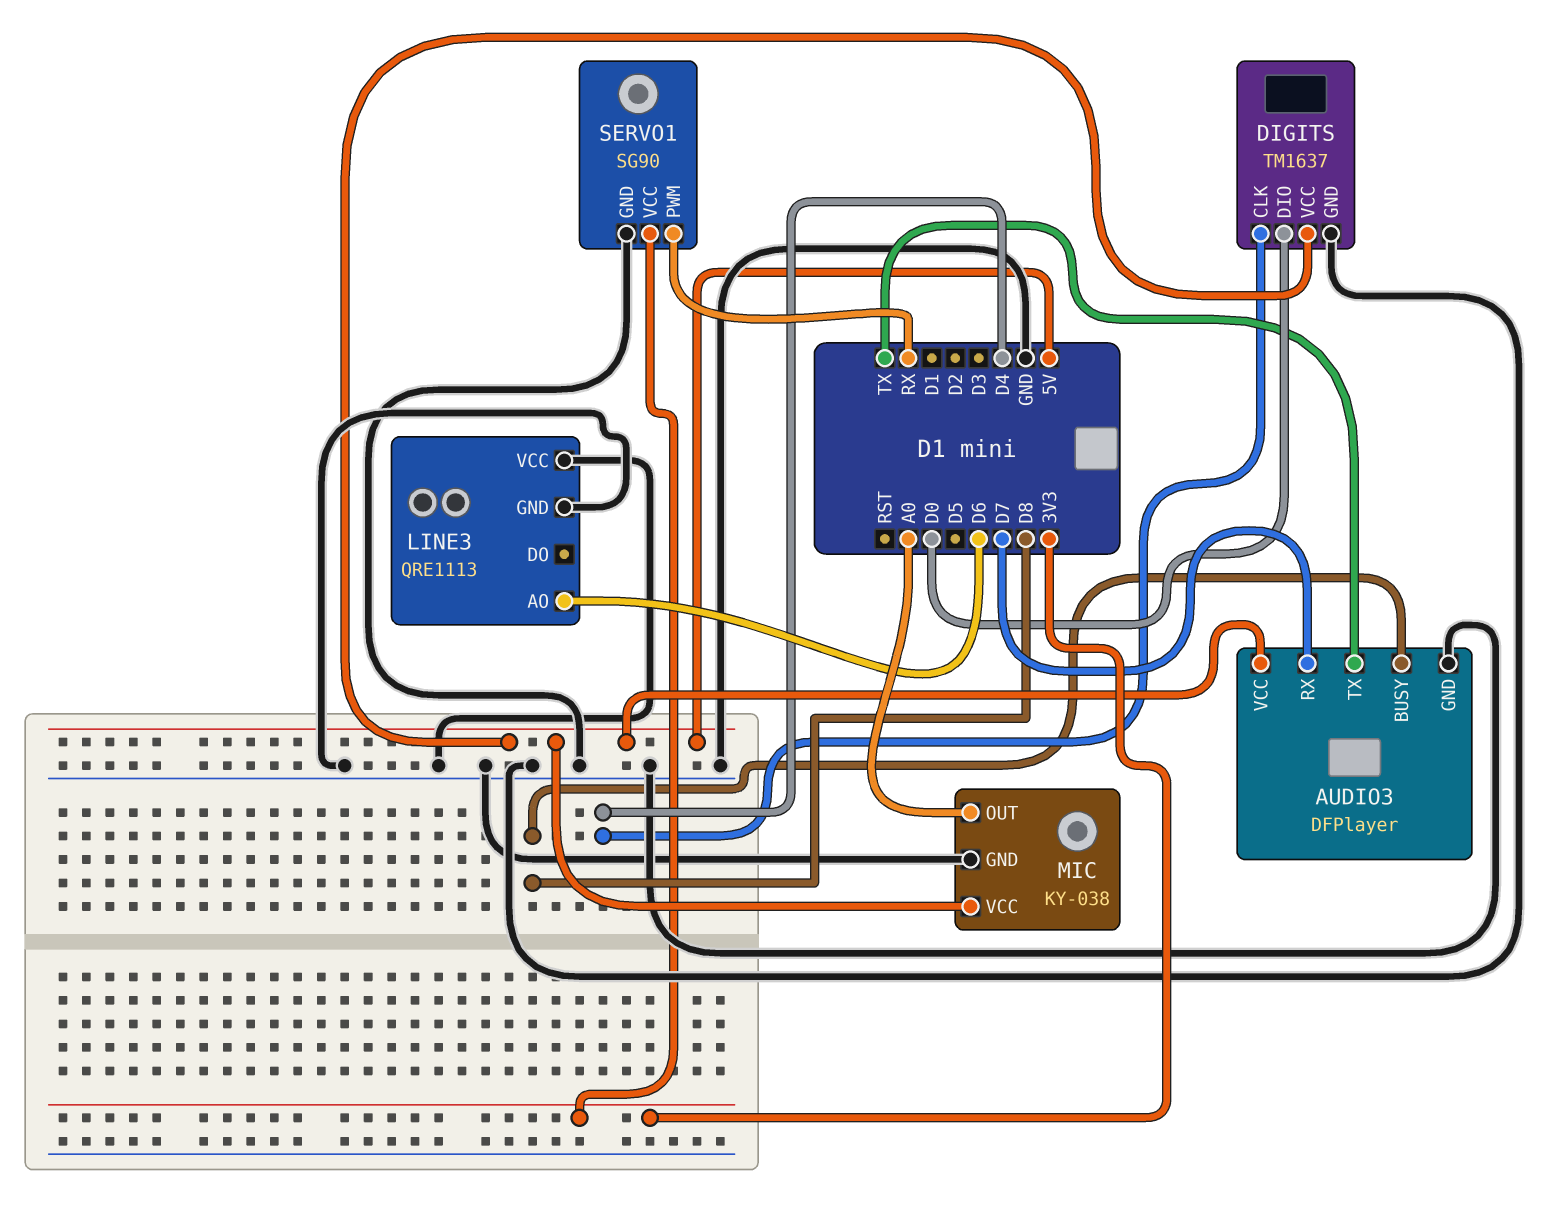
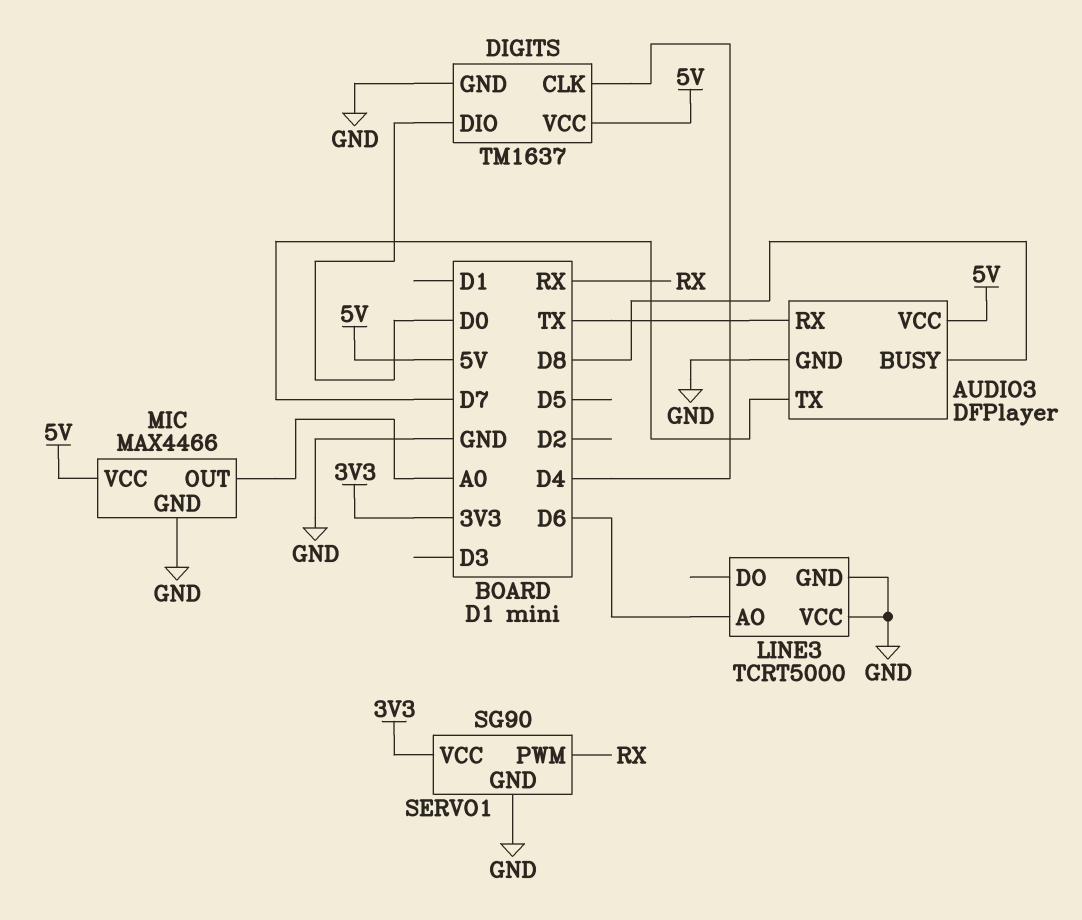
AUDIO3 pin RX: D7 -> TX
AUDIO3 pin TX: TX -> D7
LINE3: QRE1113 -> TCRT5000
MIC: KY-038 -> MAX4466

